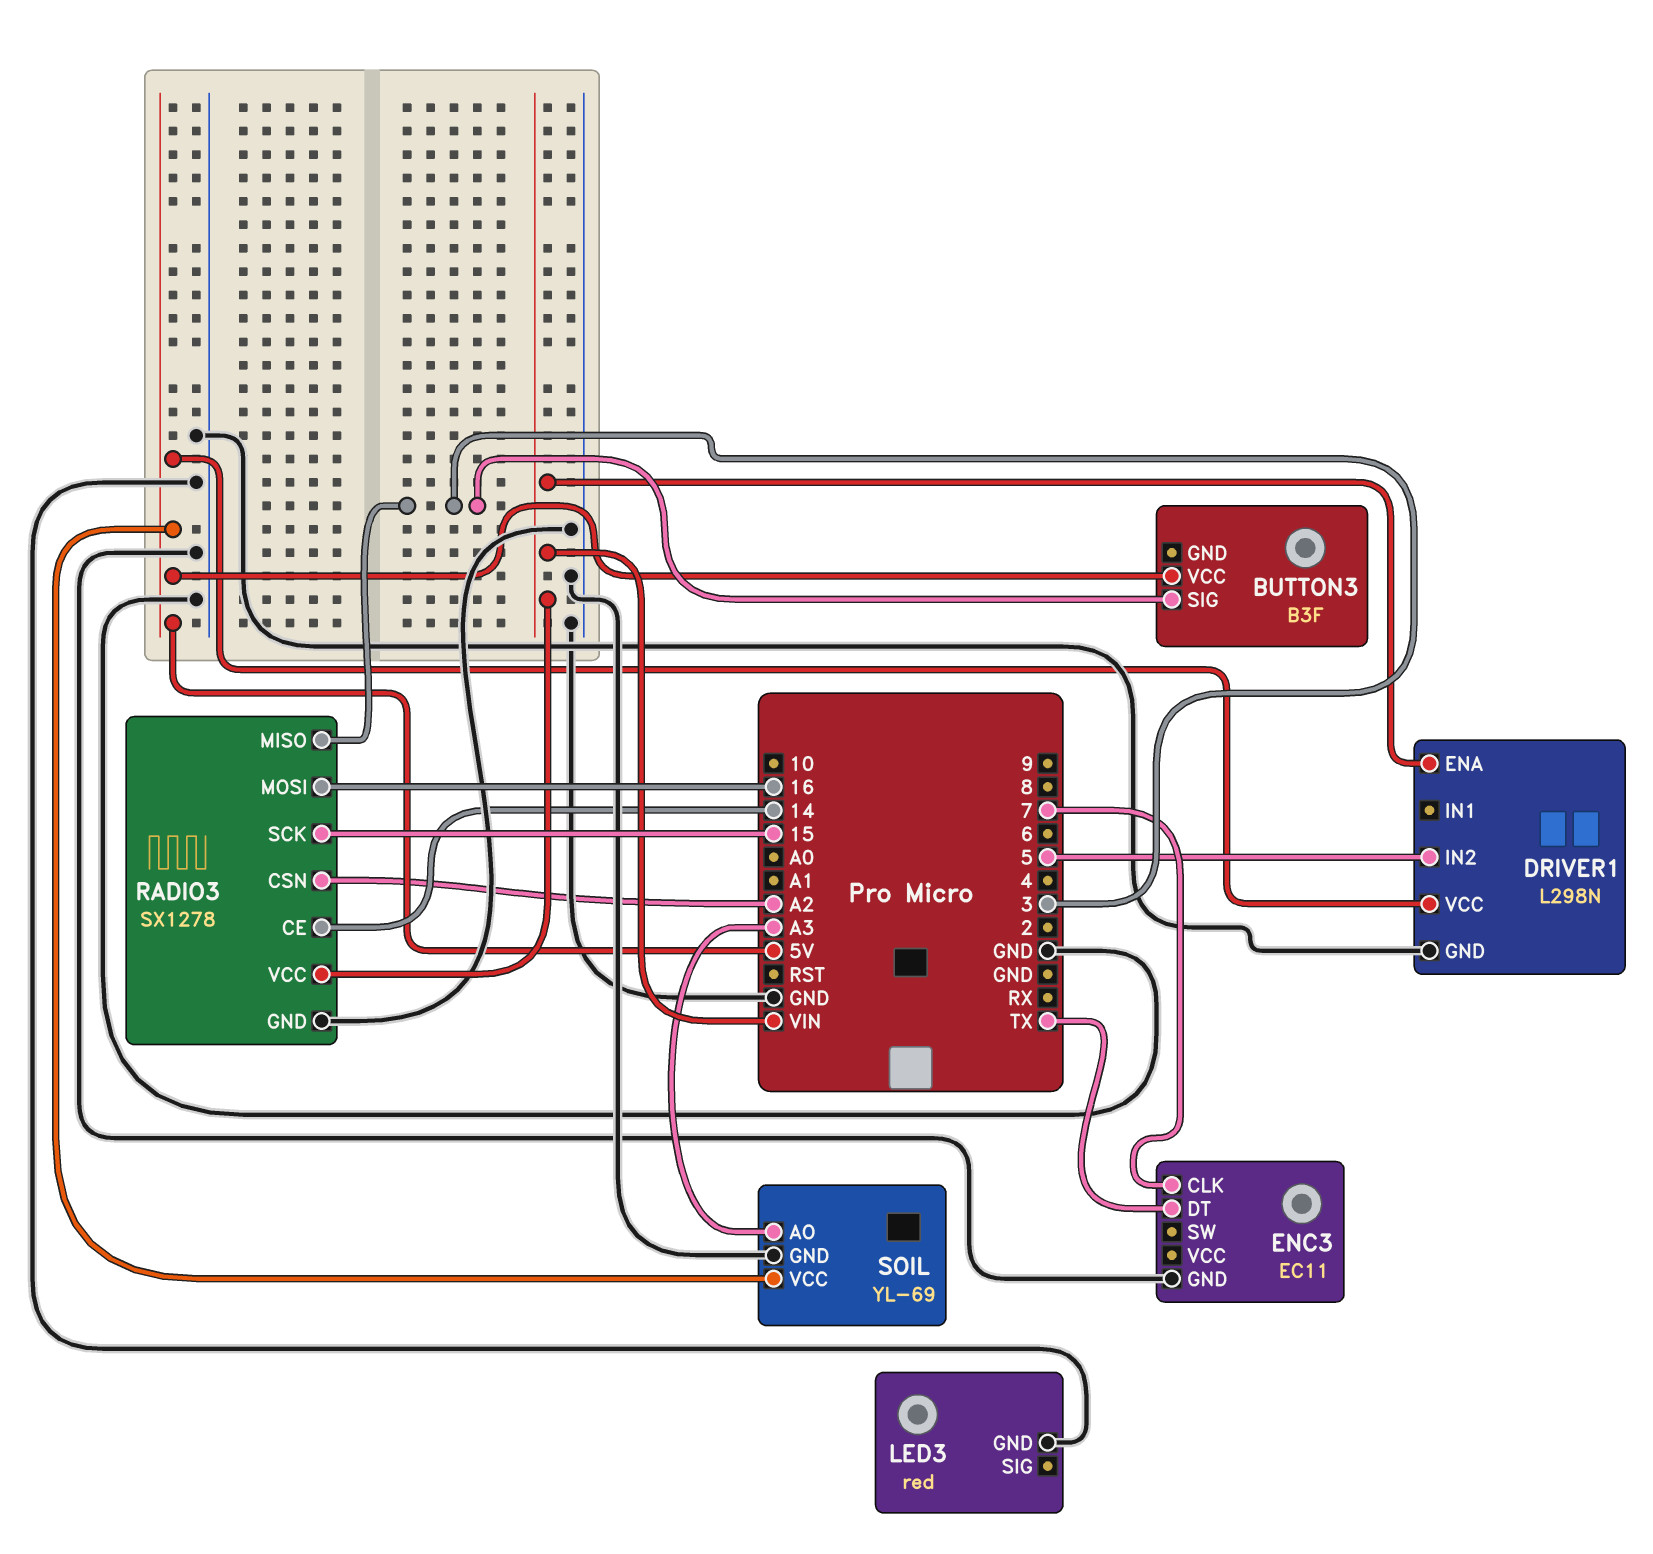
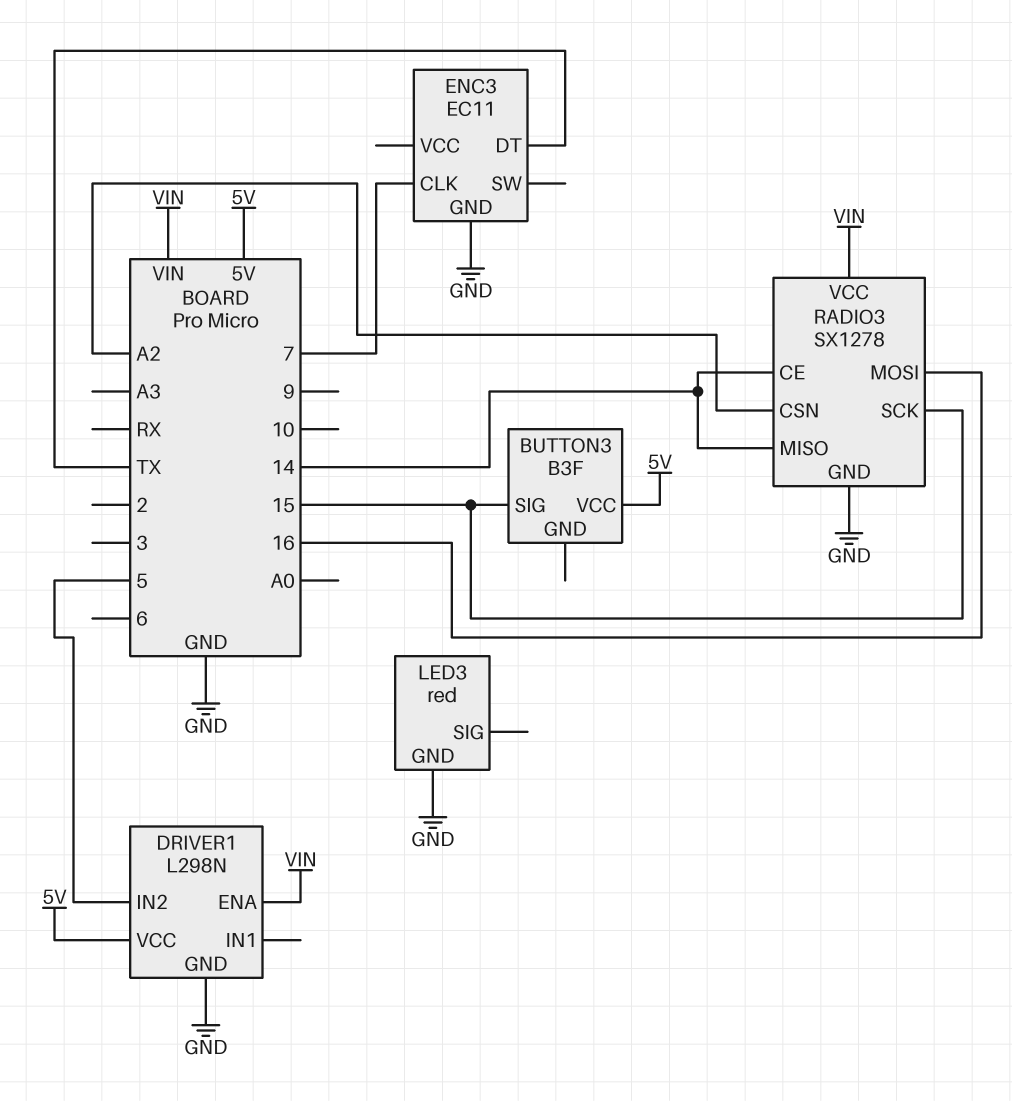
BUTTON3 pin SIG: 3 -> 15
RADIO3 pin MISO: 3 -> 14
SOIL: YL-69 -> none
SOIL pin AO: A3 -> none
SOIL pin GND: GND -> none
SOIL pin VCC: 5V -> none

